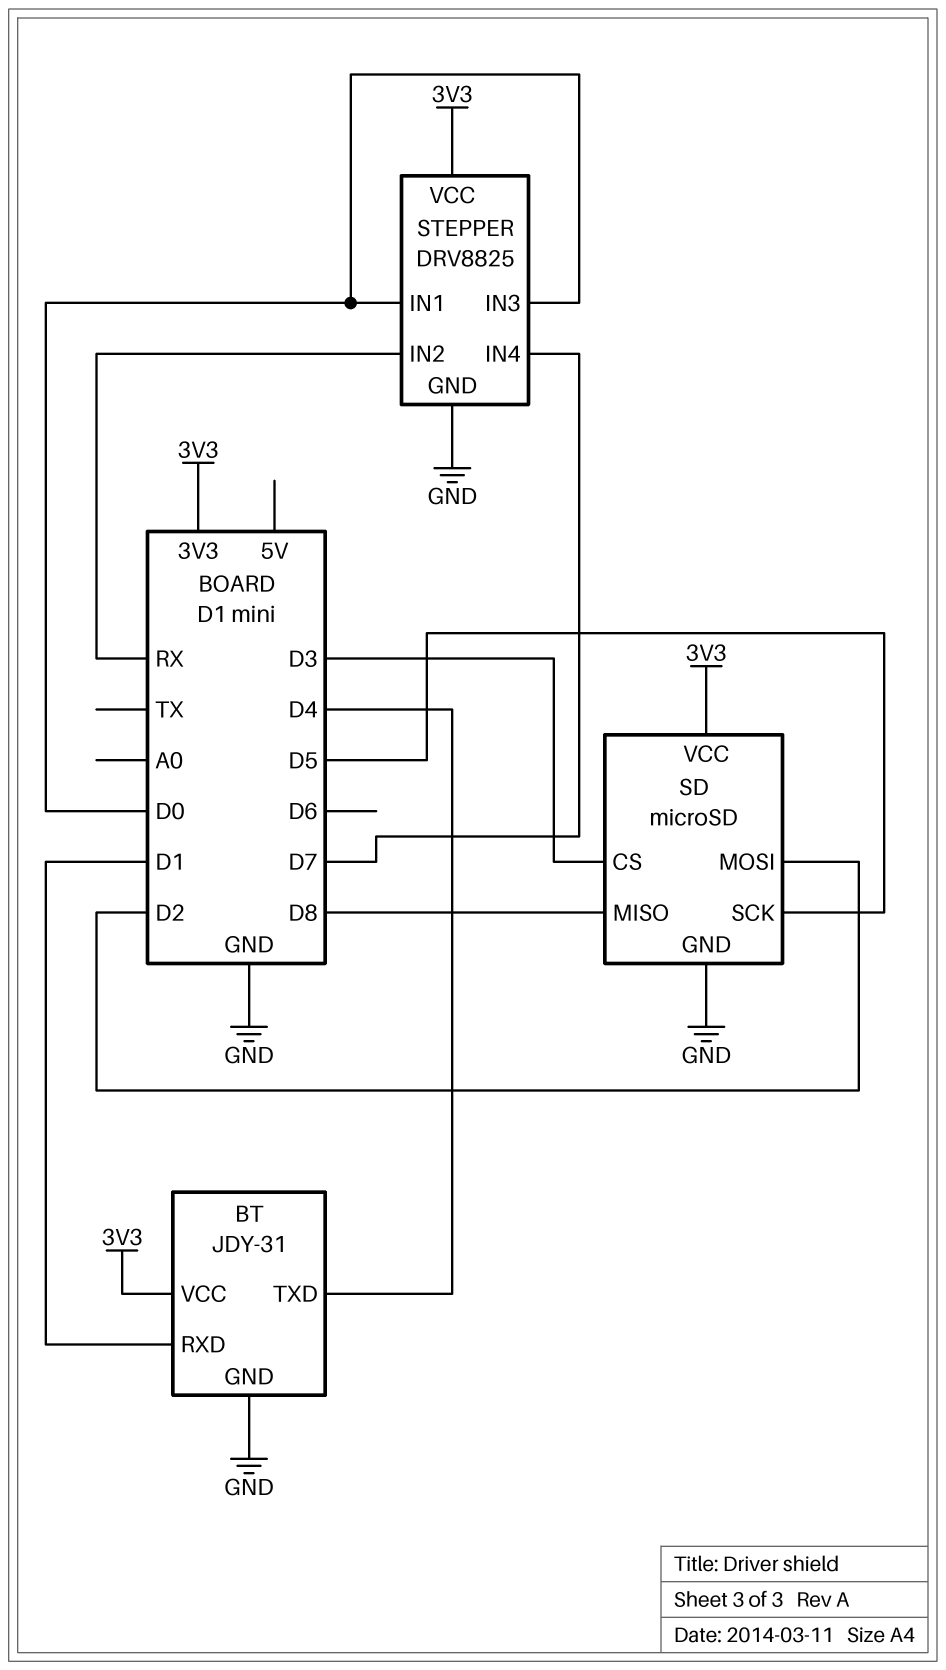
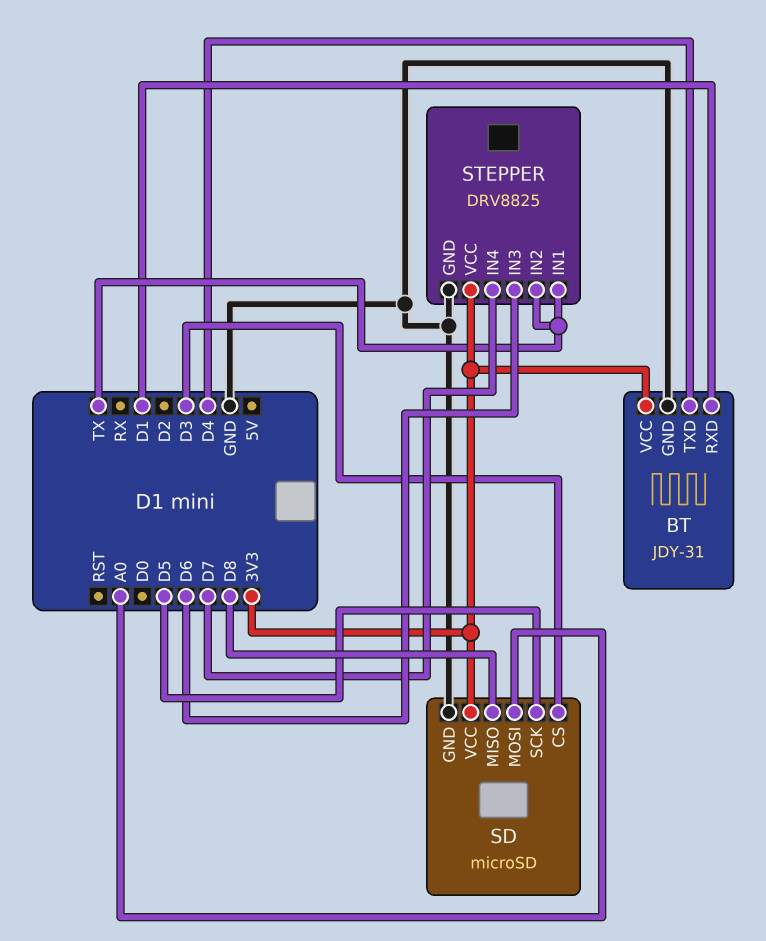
SD pin MOSI: D2 -> A0
STEPPER pin IN1: D0 -> TX
STEPPER pin IN2: RX -> TX
STEPPER pin IN3: D0 -> D6

